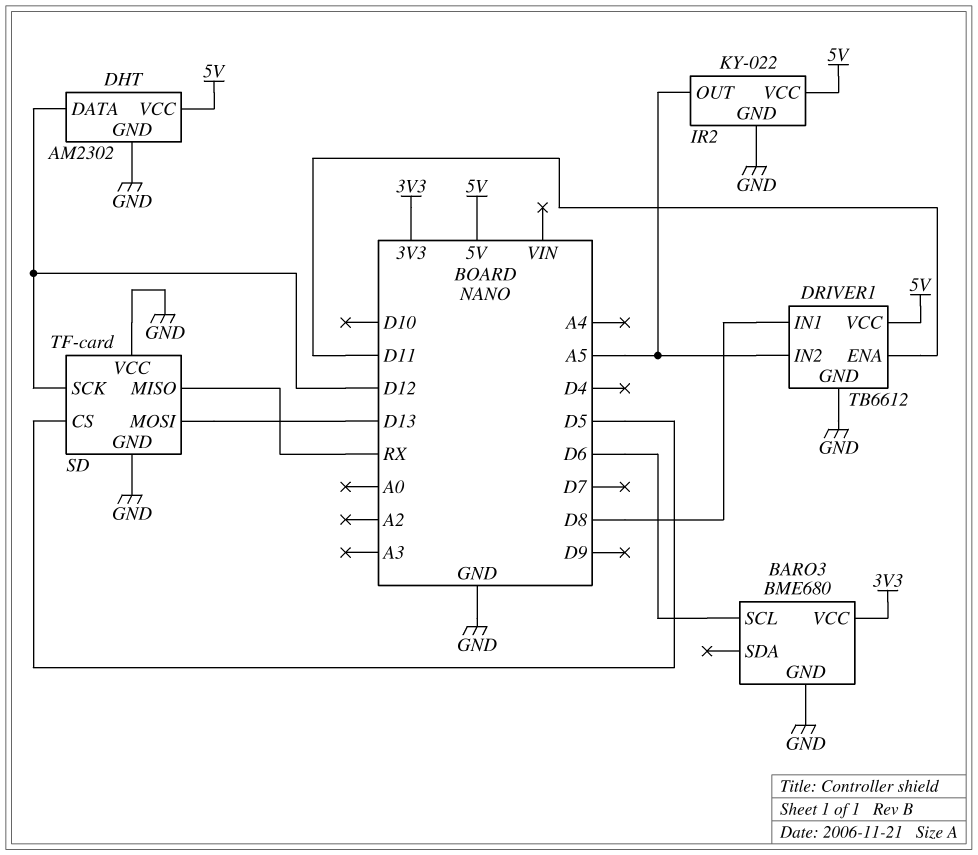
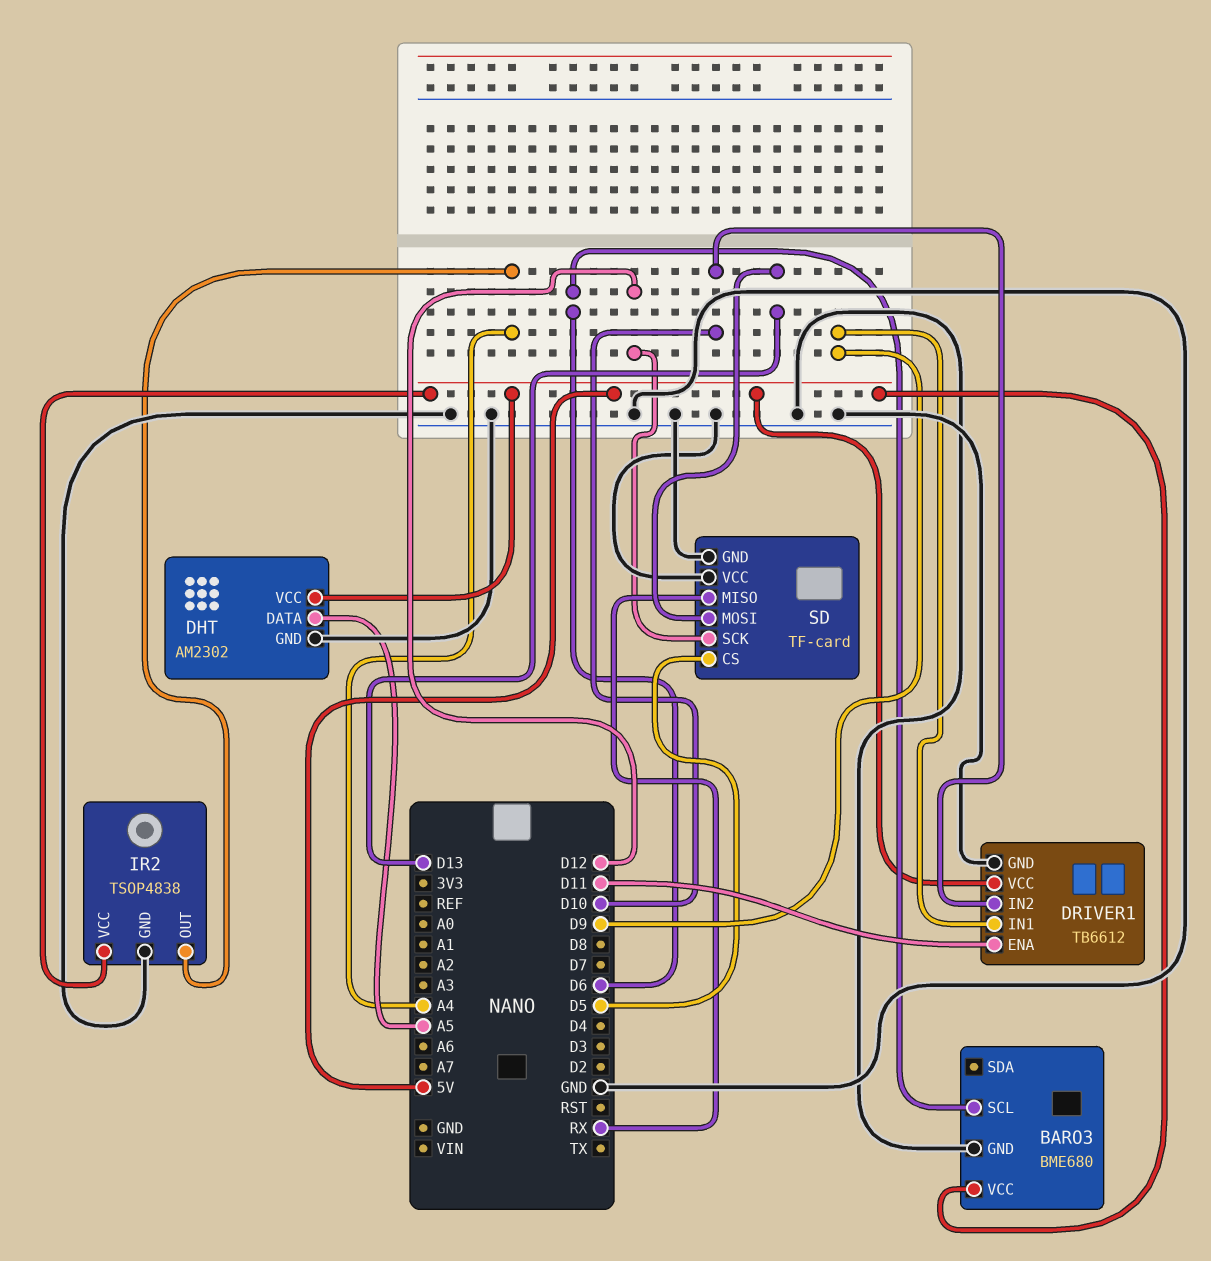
BARO3 pin VCC: 3V3 -> 5V
DHT pin DATA: D12 -> A5
DRIVER1 pin IN1: D8 -> D9
DRIVER1 pin IN2: A5 -> D10
IR2: KY-022 -> TSOP4838
IR2 pin OUT: A5 -> A4

